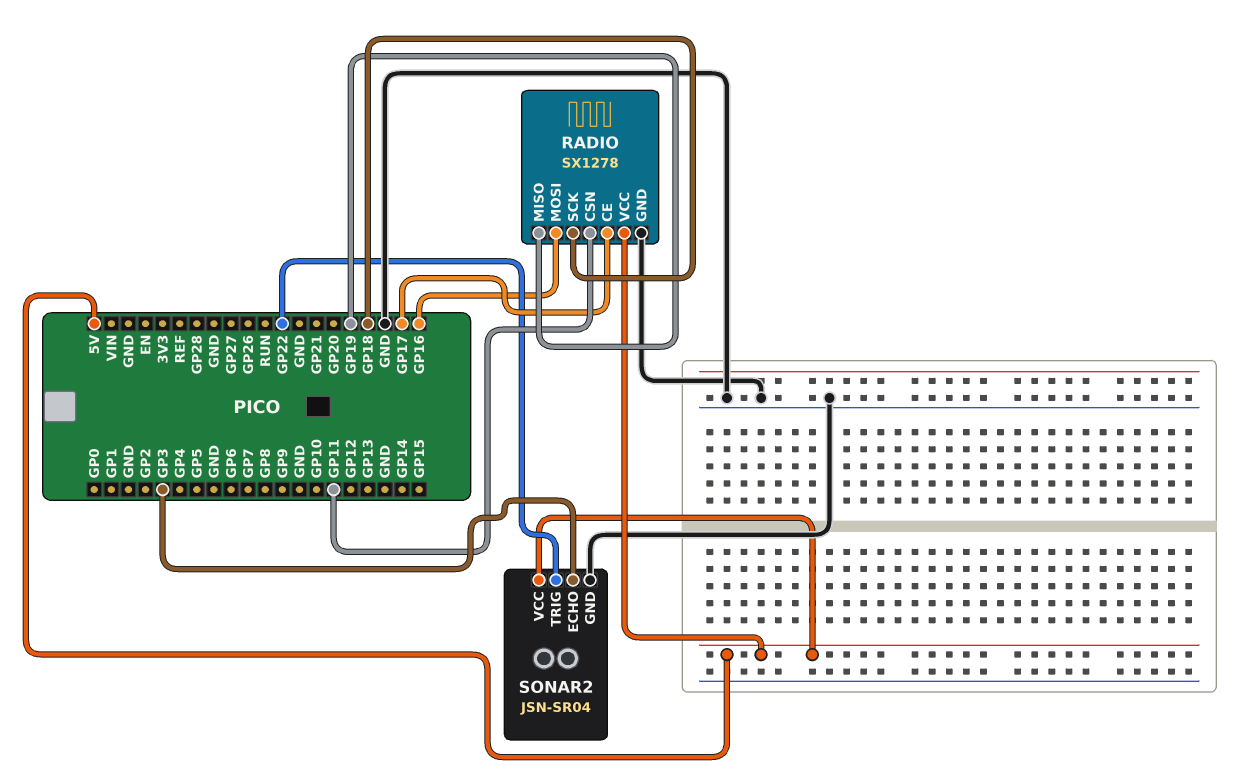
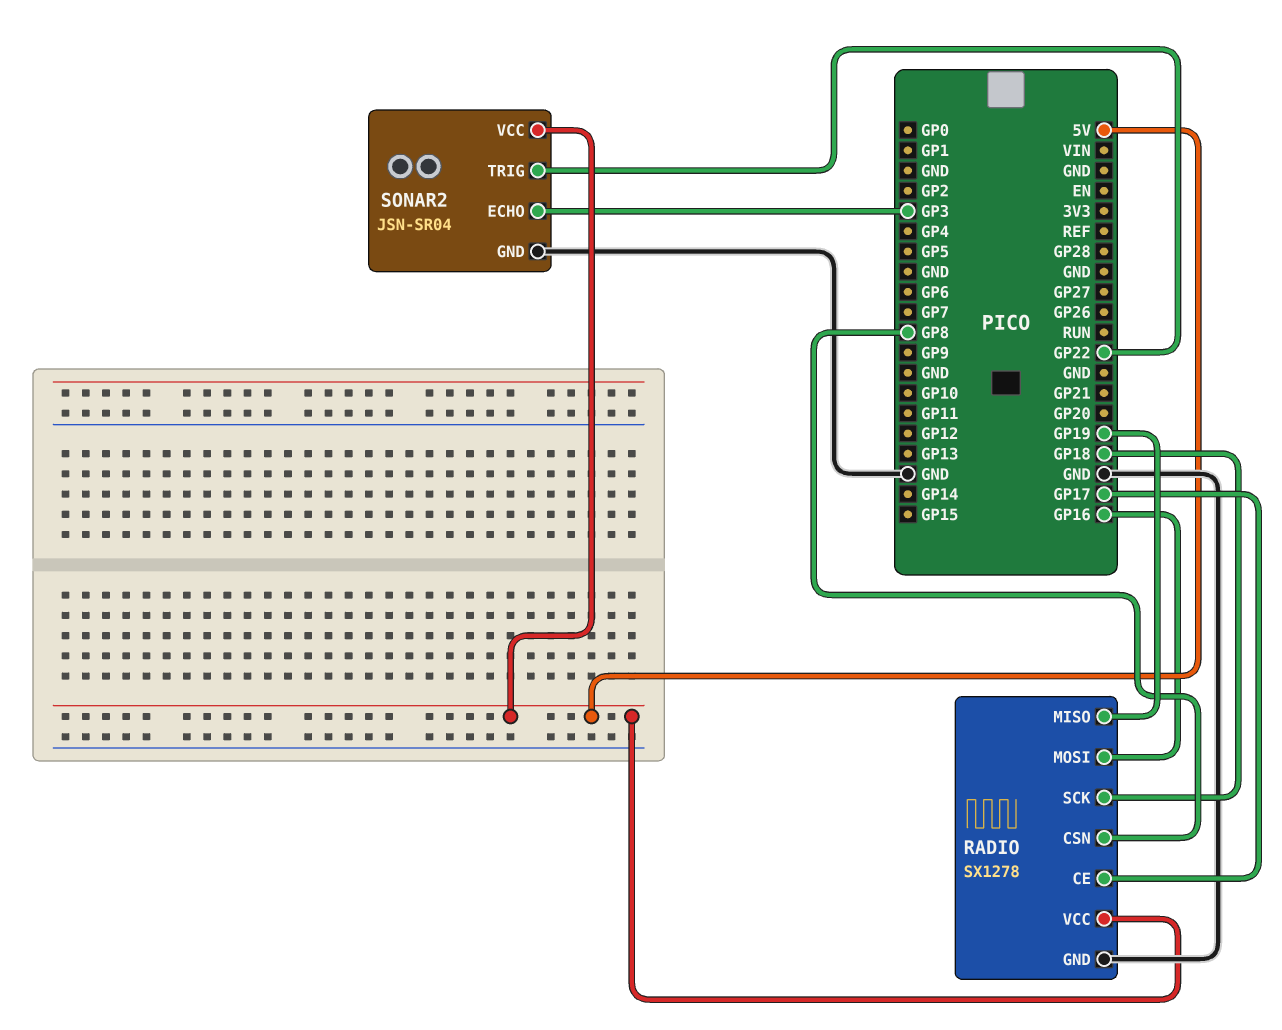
RADIO pin CSN: GP11 -> GP8

